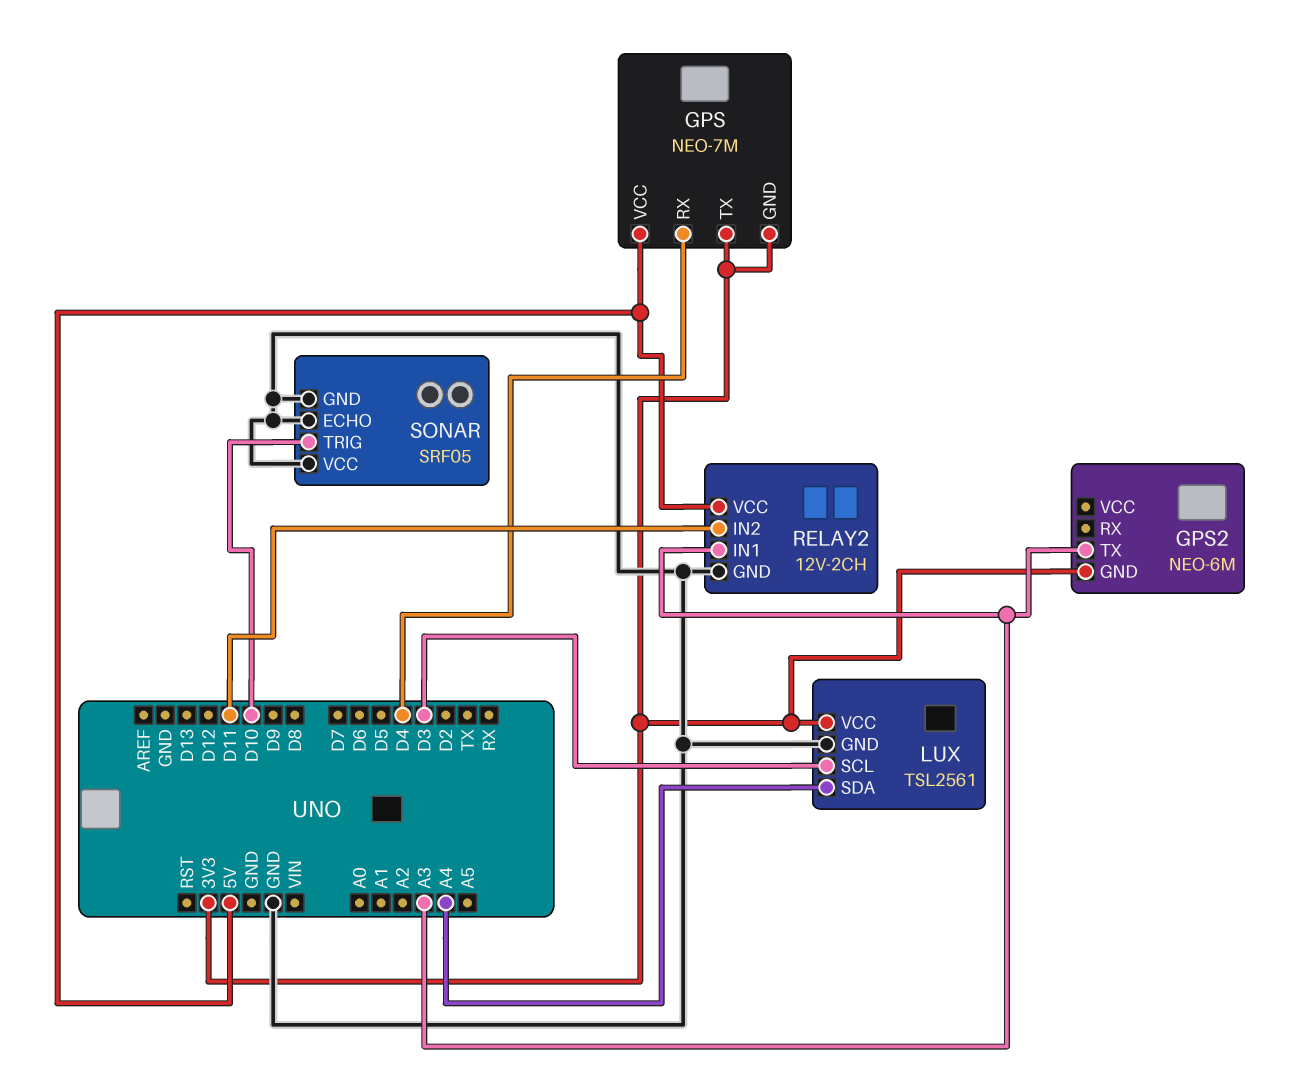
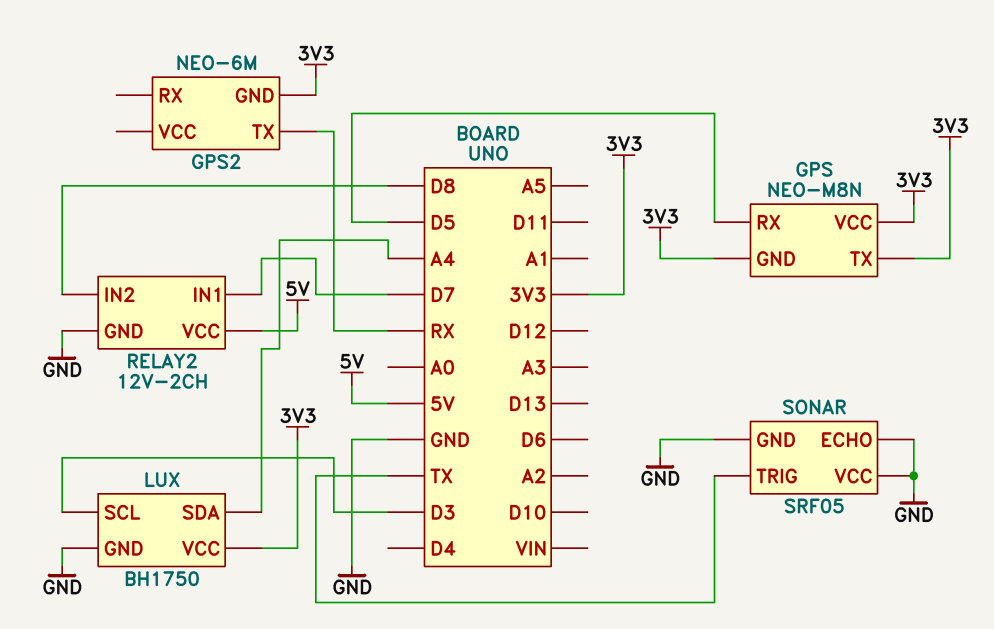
GPS: NEO-7M -> NEO-M8N
GPS pin RX: D4 -> D5
GPS pin VCC: 5V -> 3V3
GPS2 pin TX: A3 -> RX
LUX: TSL2561 -> BH1750
RELAY2 pin IN1: A3 -> D7
RELAY2 pin IN2: D11 -> D8
SONAR pin TRIG: D10 -> TX

